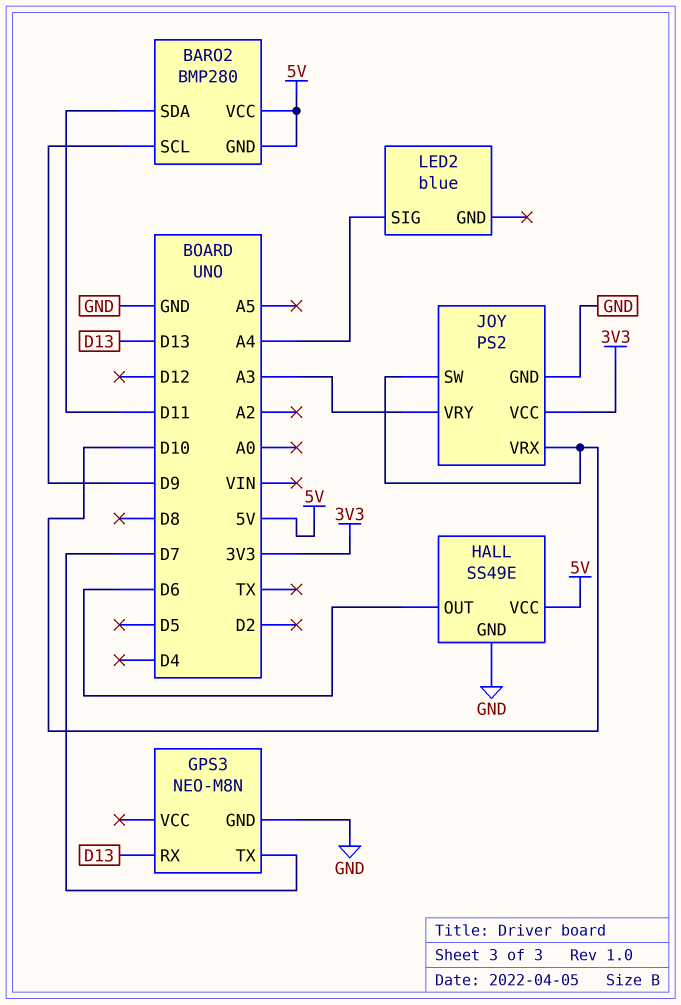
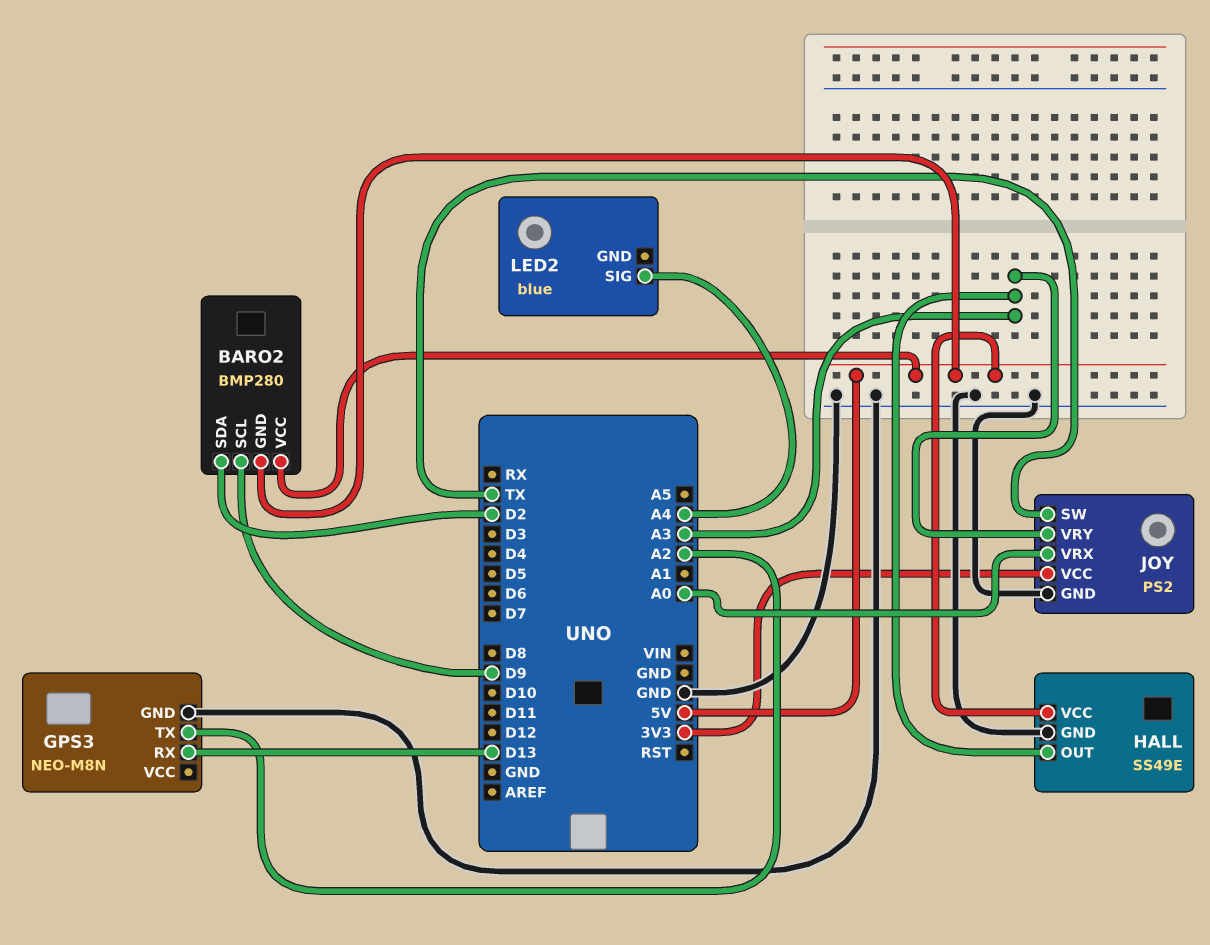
BARO2 pin SDA: D11 -> D2
GPS3 pin TX: D7 -> A2
HALL pin OUT: D6 -> A3
JOY pin SW: D10 -> TX
JOY pin VRX: D10 -> A0

